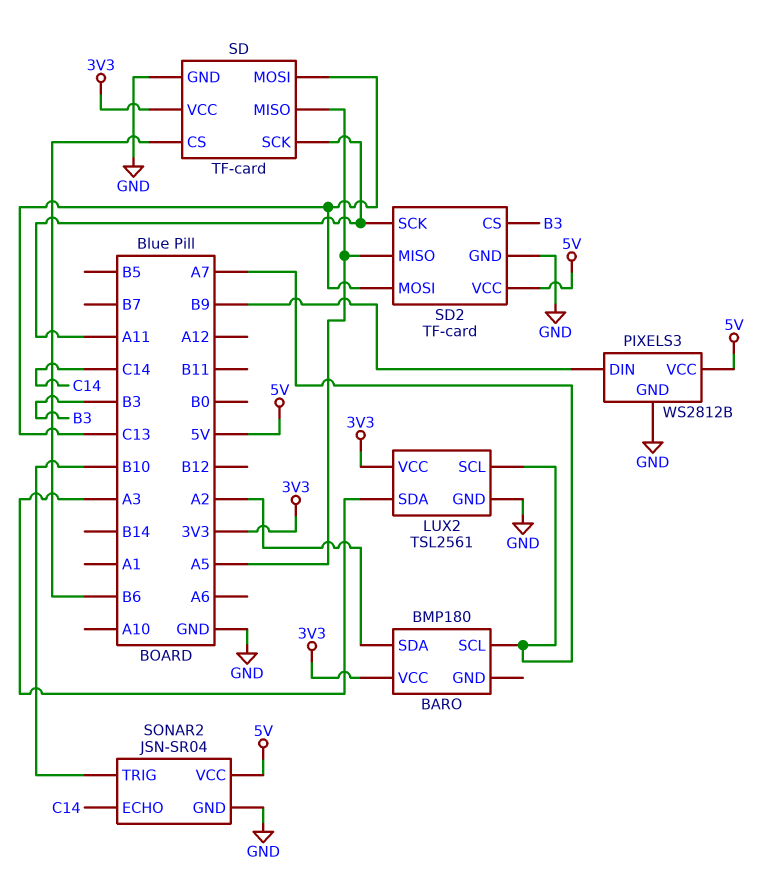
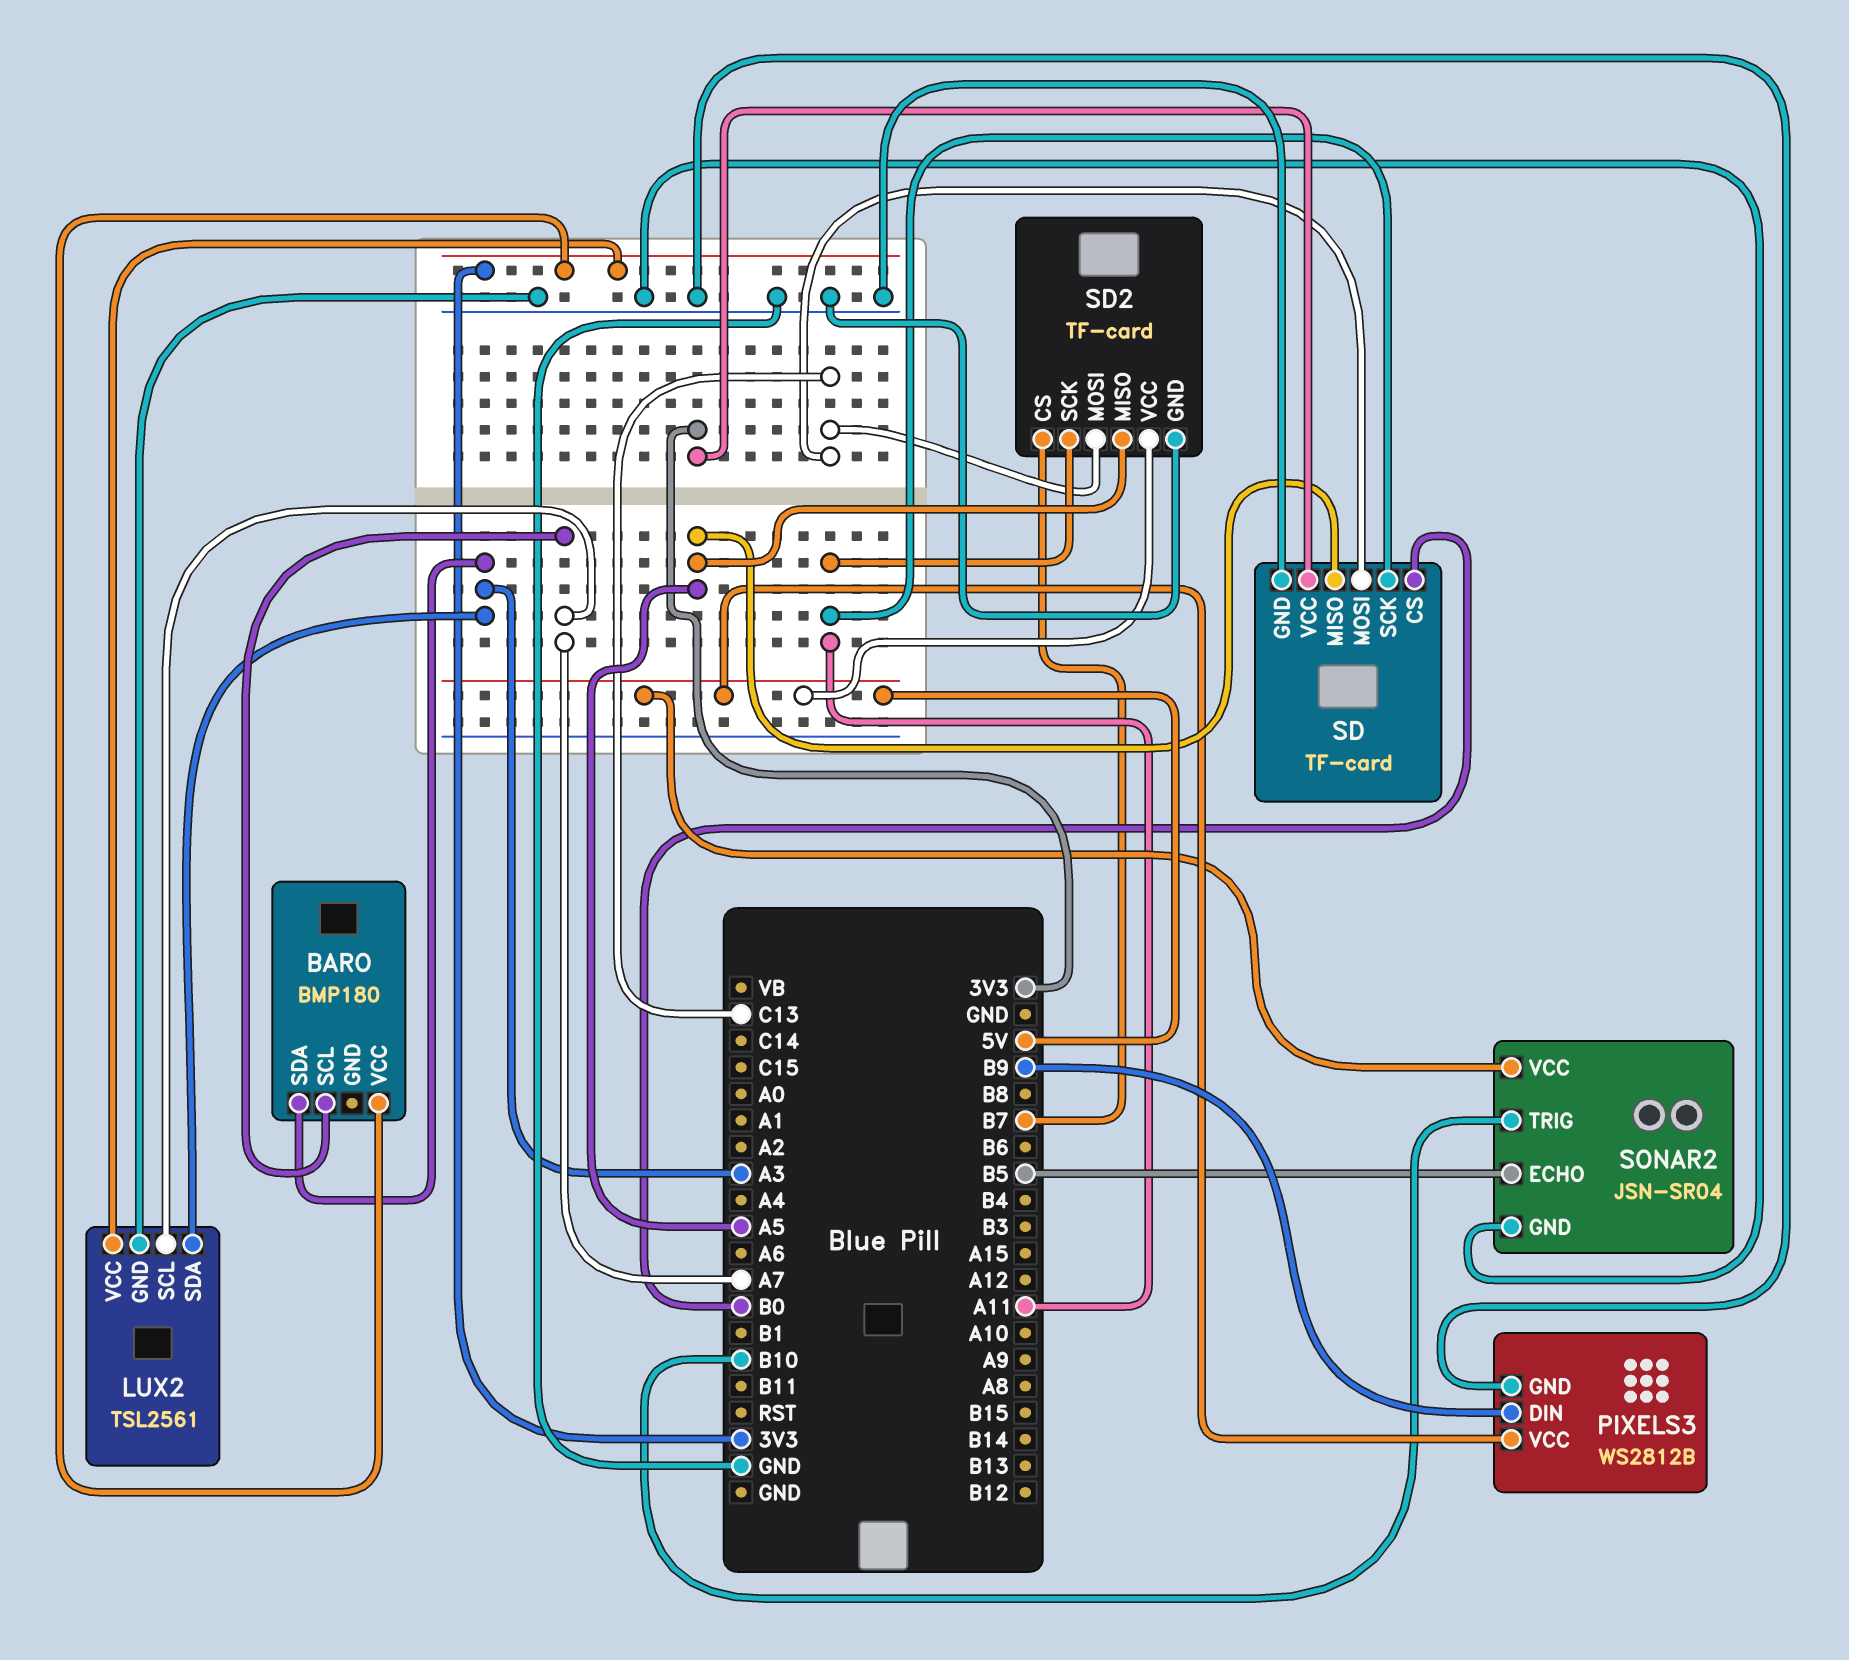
BARO pin SDA: A2 -> A3
SD pin CS: B6 -> B0
SD2 pin CS: B3 -> B7
SONAR2 pin ECHO: C14 -> B5

